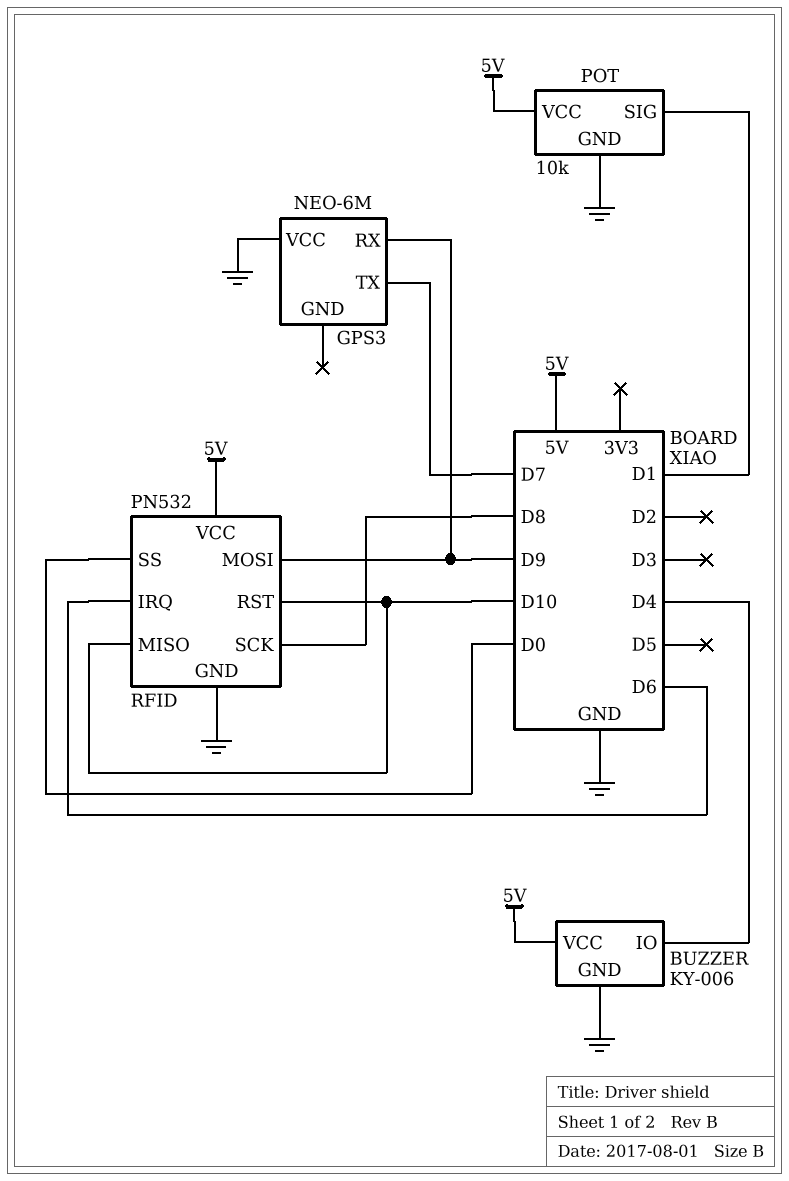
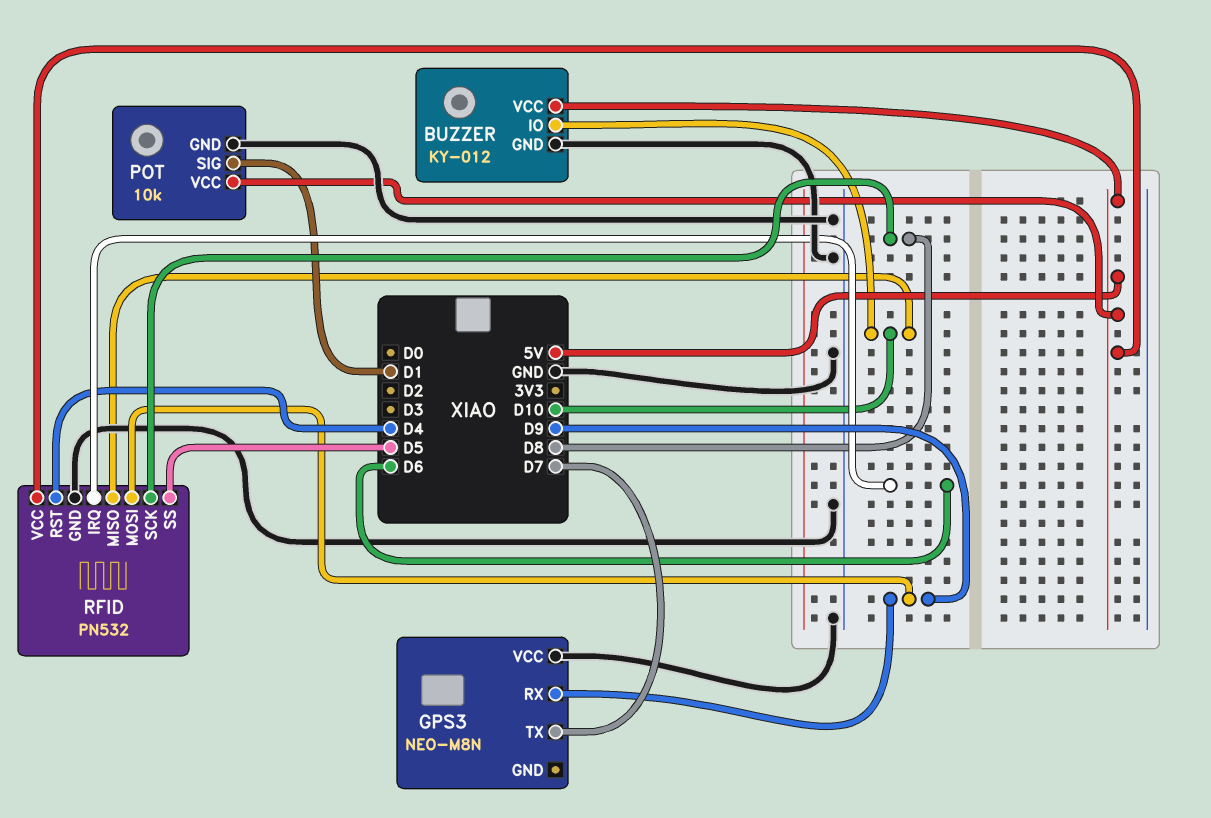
BUZZER: KY-006 -> KY-012
BUZZER pin IO: D4 -> D10
GPS3: NEO-6M -> NEO-M8N
RFID pin RST: D10 -> D4
RFID pin SS: D0 -> D5

